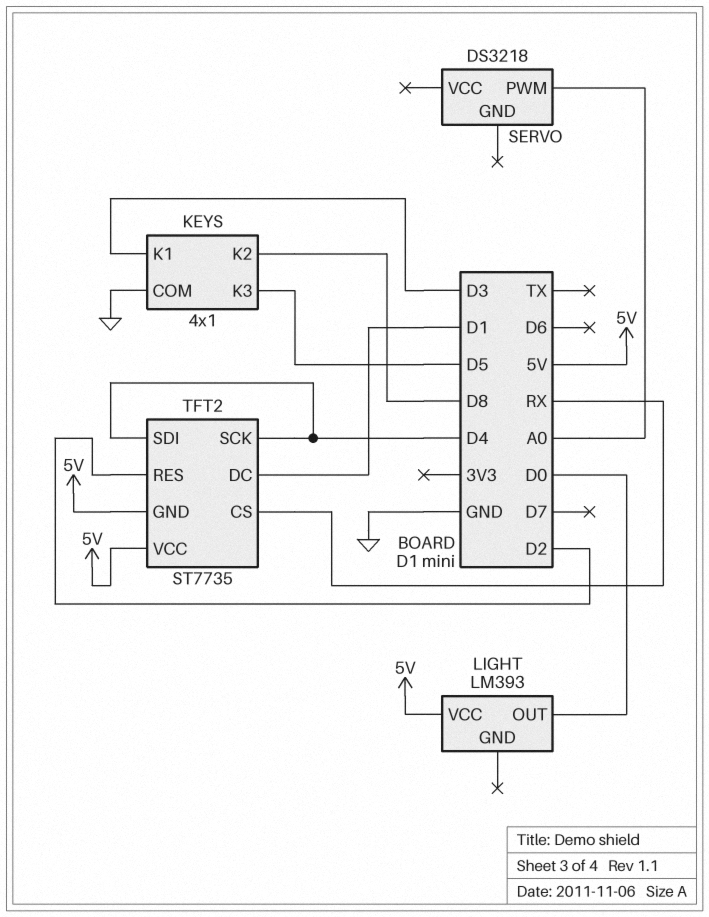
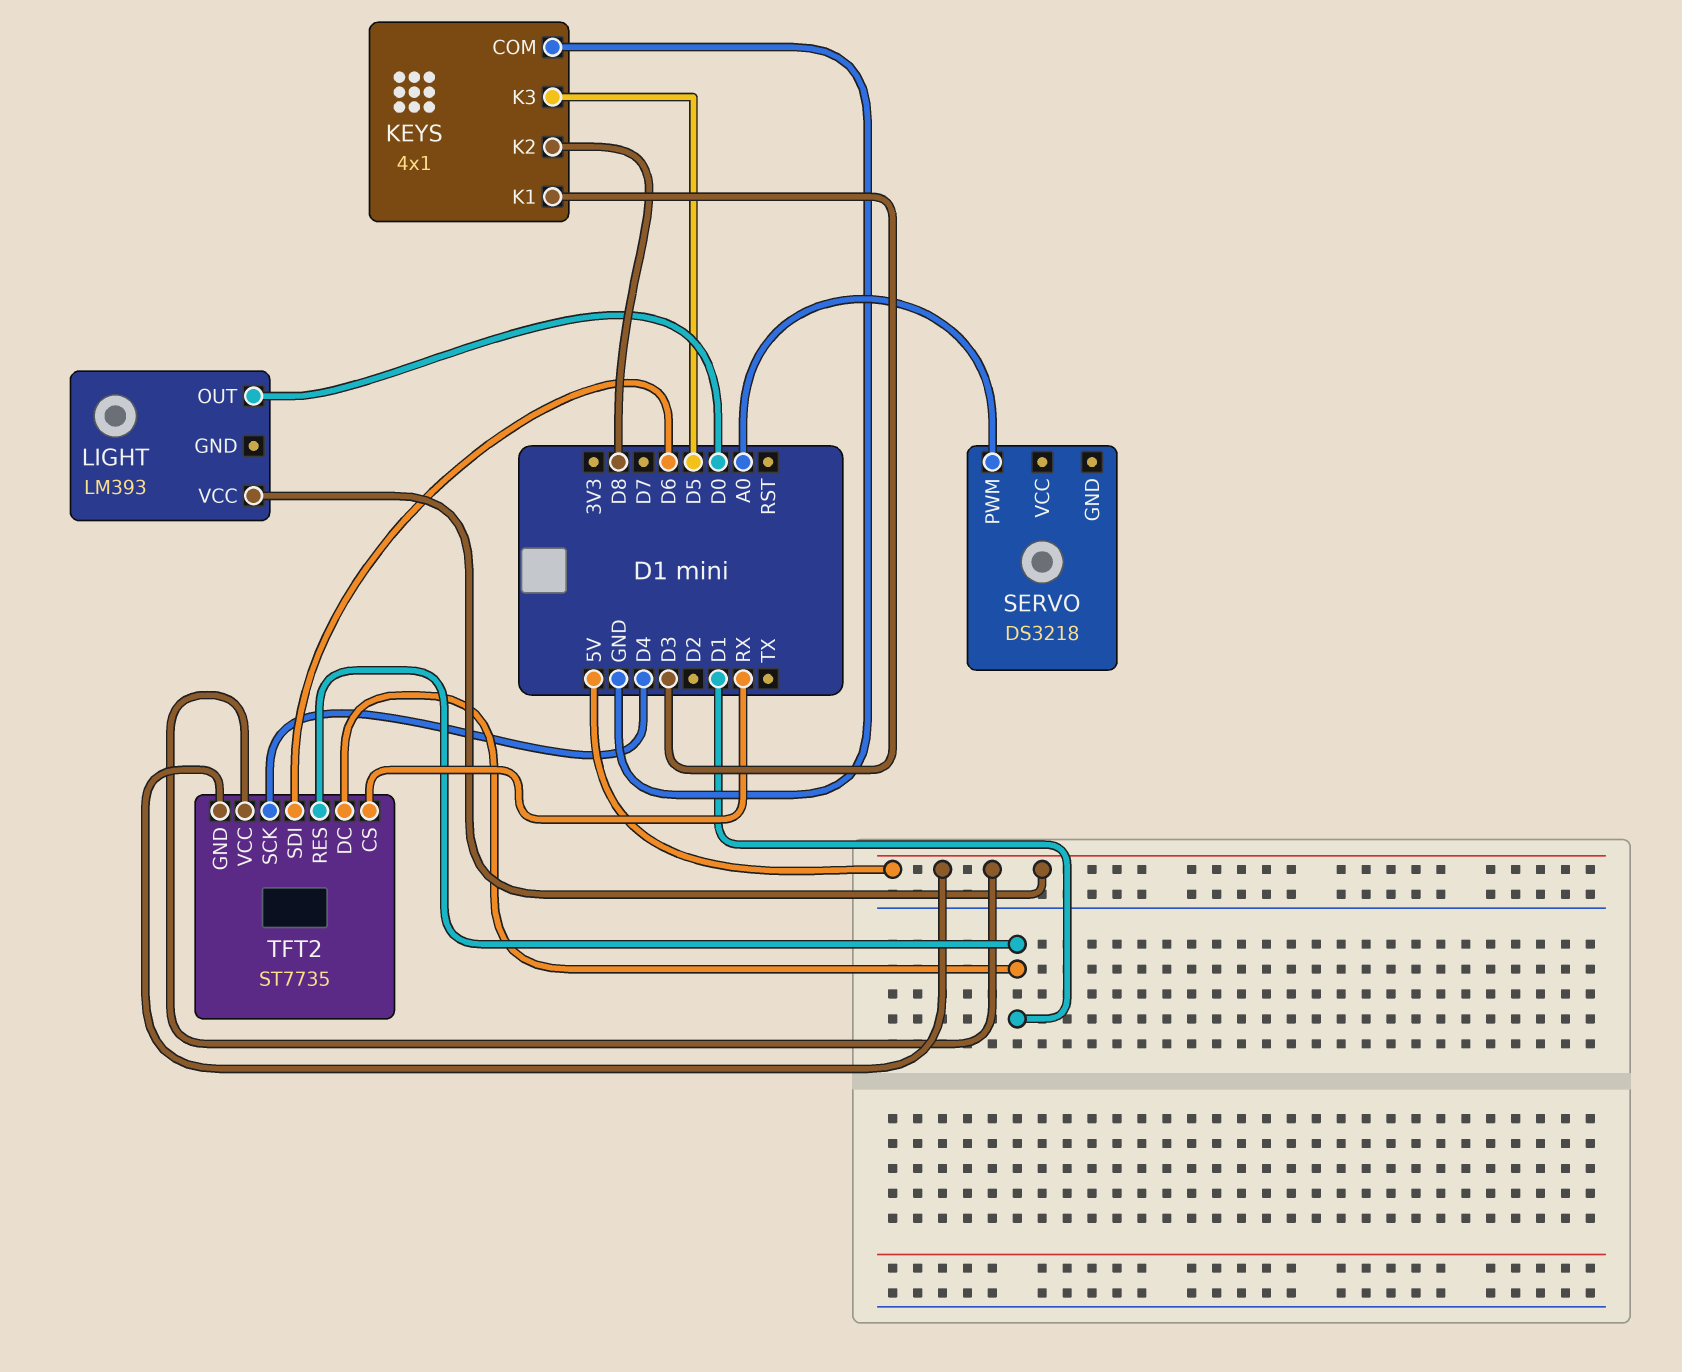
TFT2 pin RES: D2 -> D1
TFT2 pin SDI: D4 -> D6

